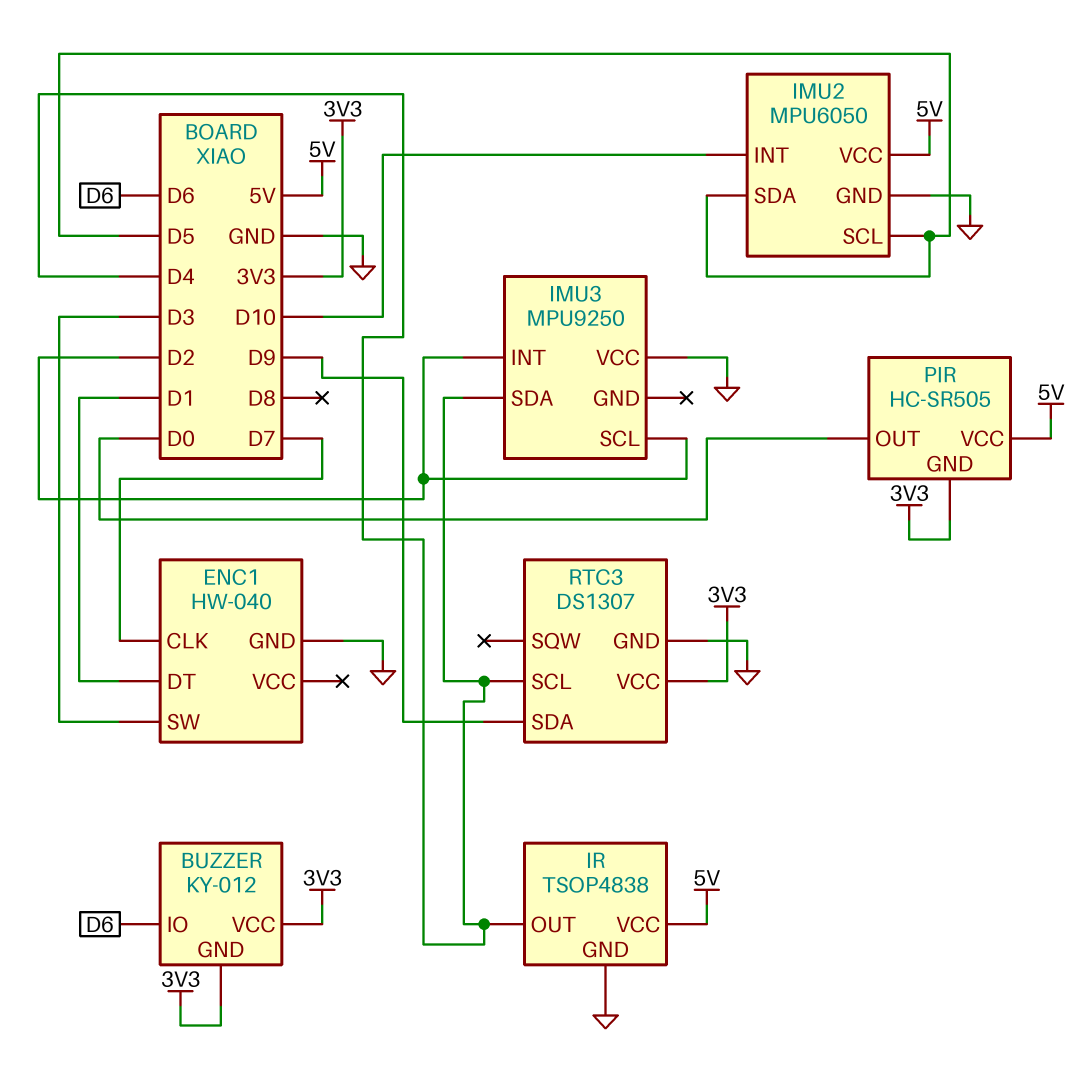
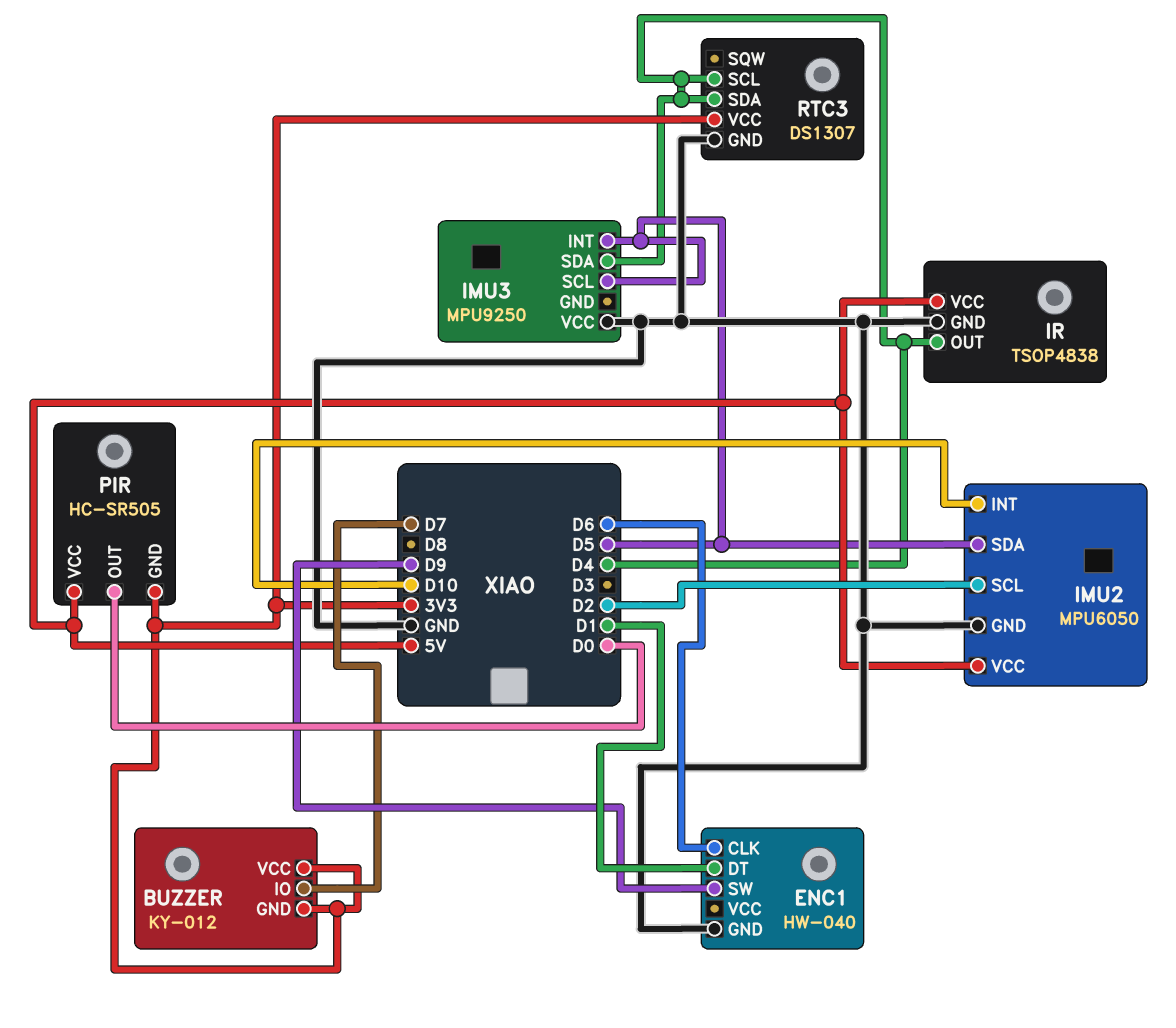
BUZZER pin IO: D6 -> D7
ENC1 pin CLK: D7 -> D6
ENC1 pin SW: D3 -> D9
IMU2 pin SCL: D5 -> D2
IMU3 pin INT: D2 -> D5
IMU3 pin SCL: D2 -> D5
RTC3 pin SDA: D9 -> D4

